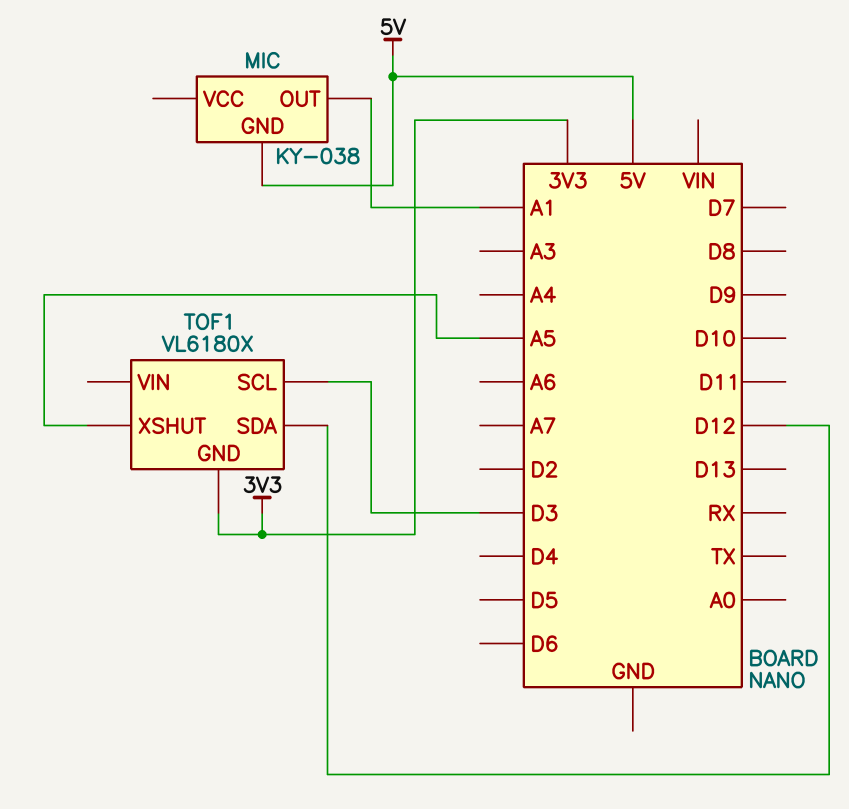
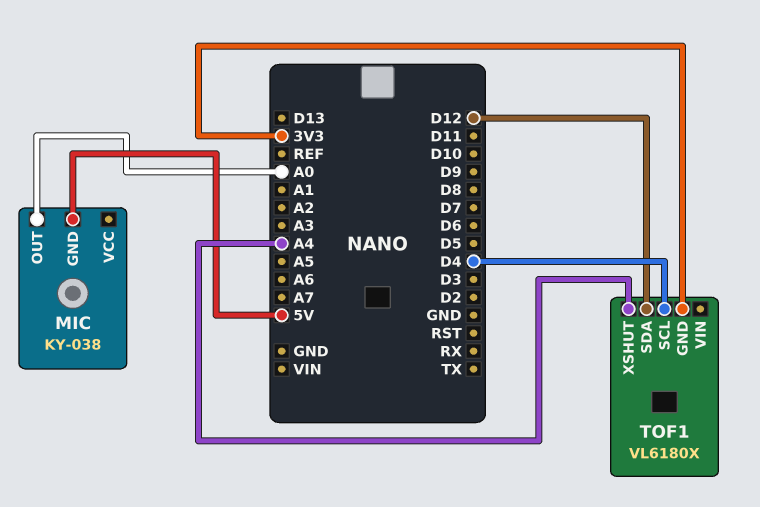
MIC pin OUT: A1 -> A0
TOF1 pin SCL: D3 -> D4
TOF1 pin XSHUT: A5 -> A4

